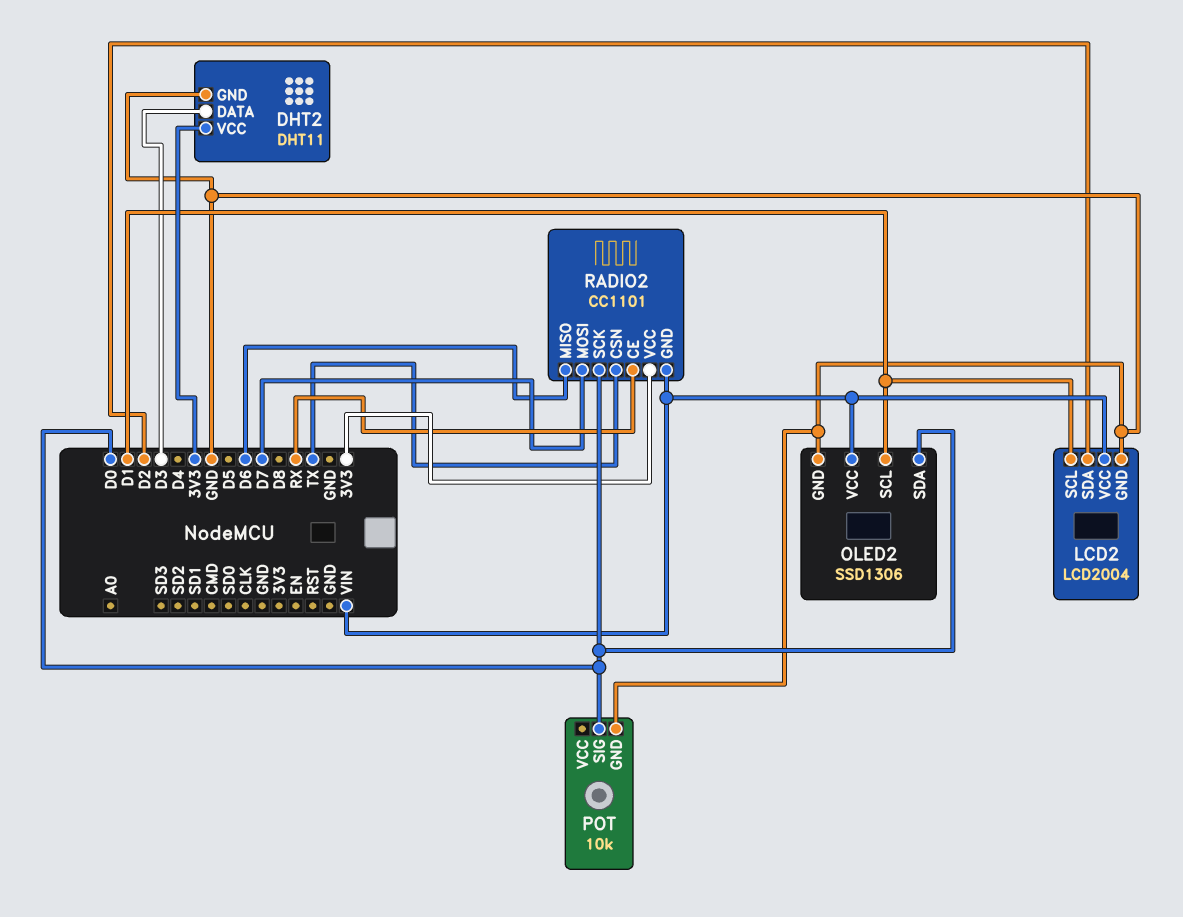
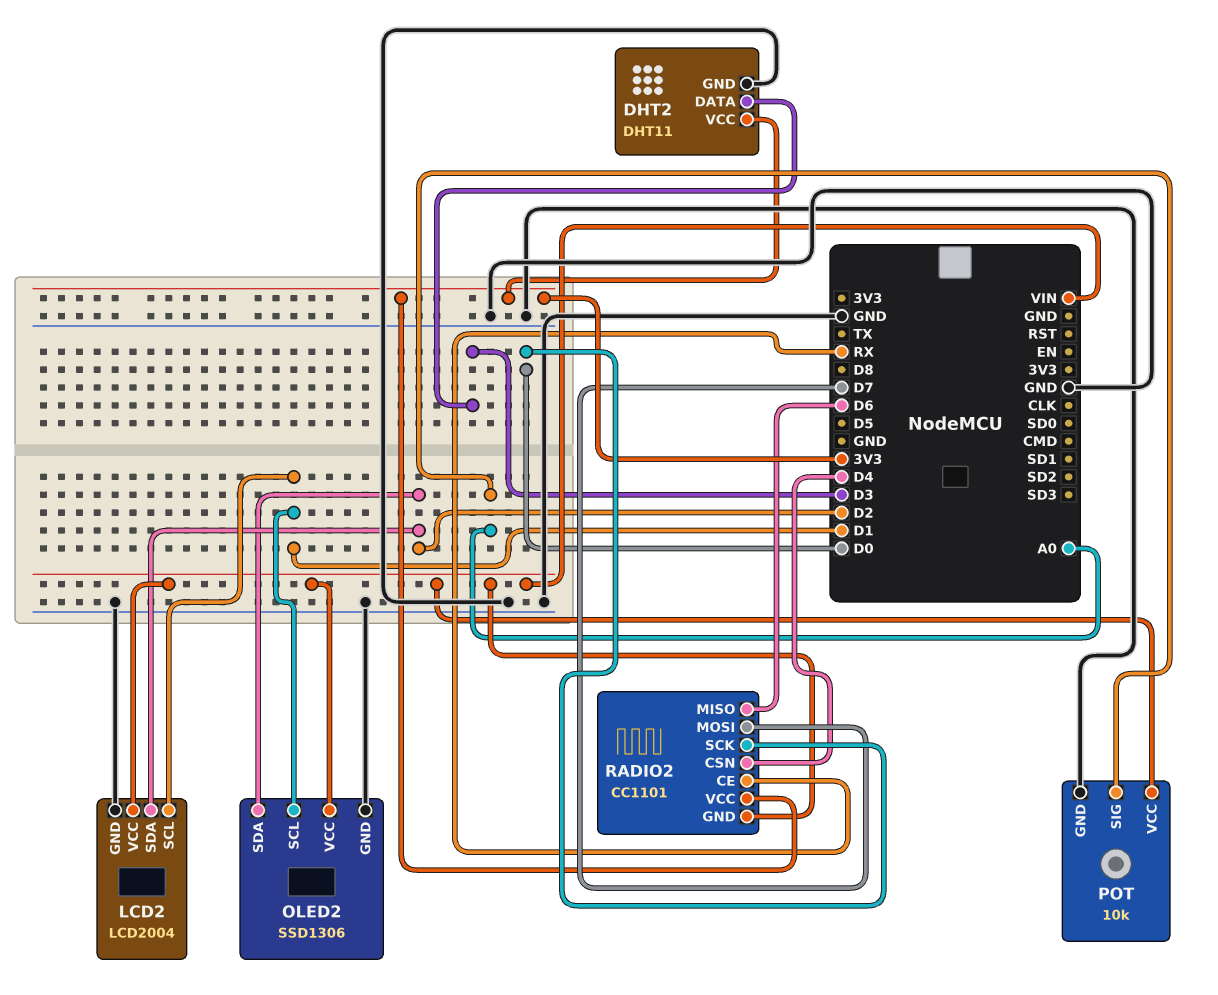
OLED2 pin SDA: D0 -> D2
POT pin SIG: D0 -> A0
POT pin VCC: none -> VIN
RADIO2 pin CSN: TX -> D4

